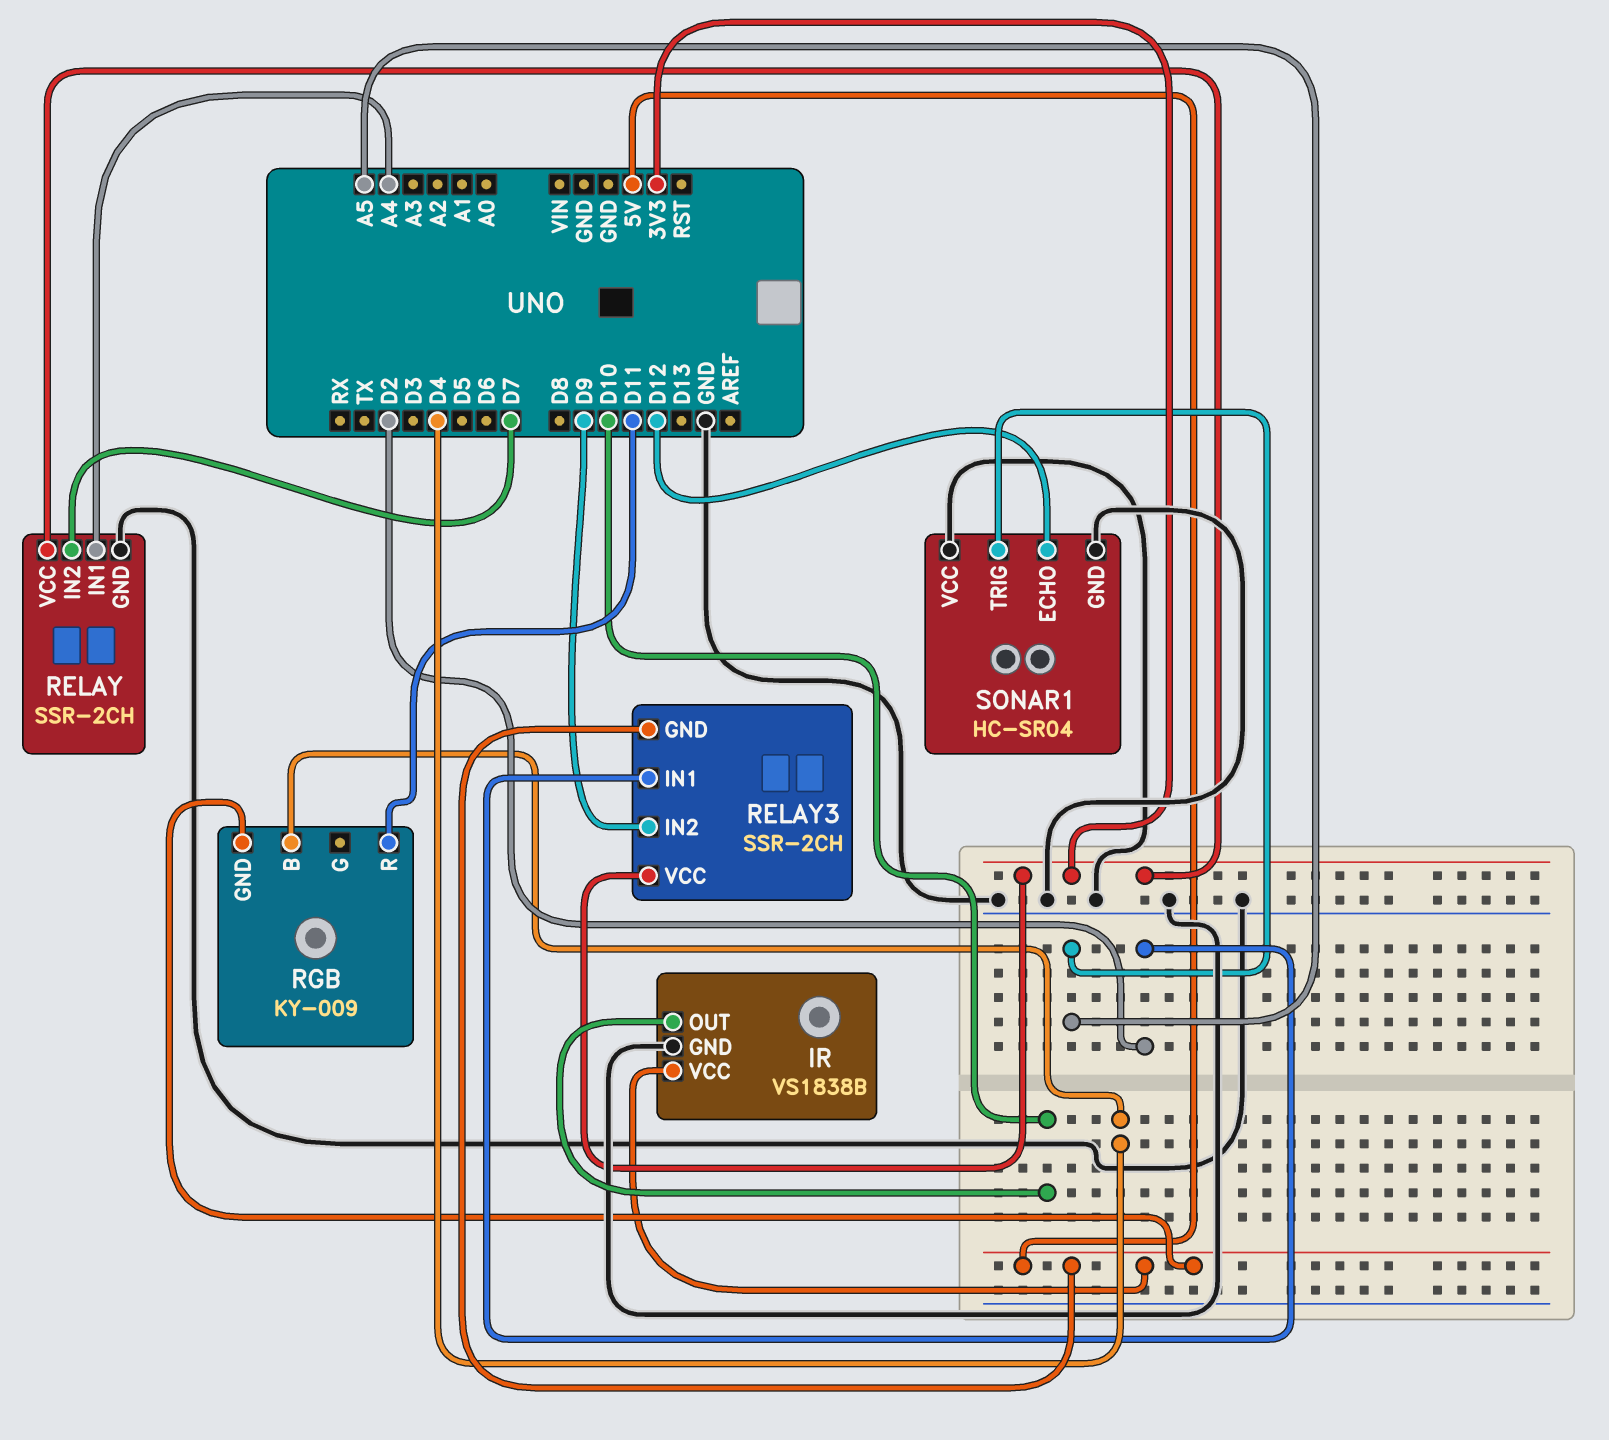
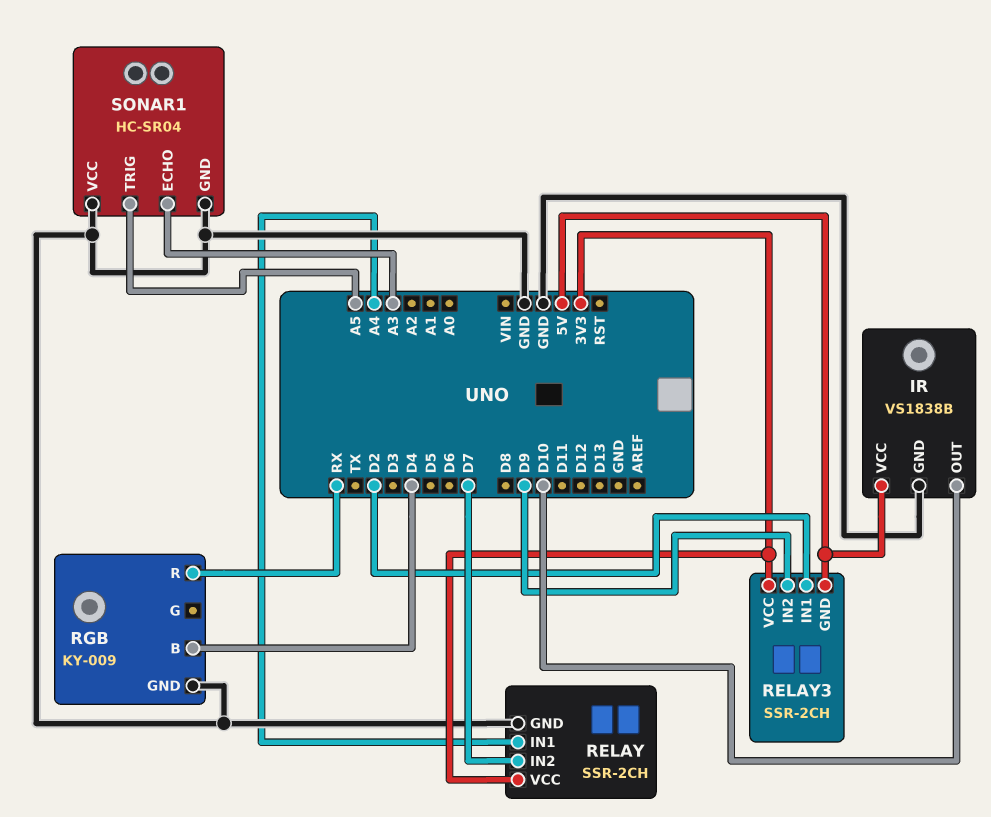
RGB pin GND: 5V -> GND
RGB pin R: D11 -> RX
SONAR1 pin ECHO: D12 -> A3

